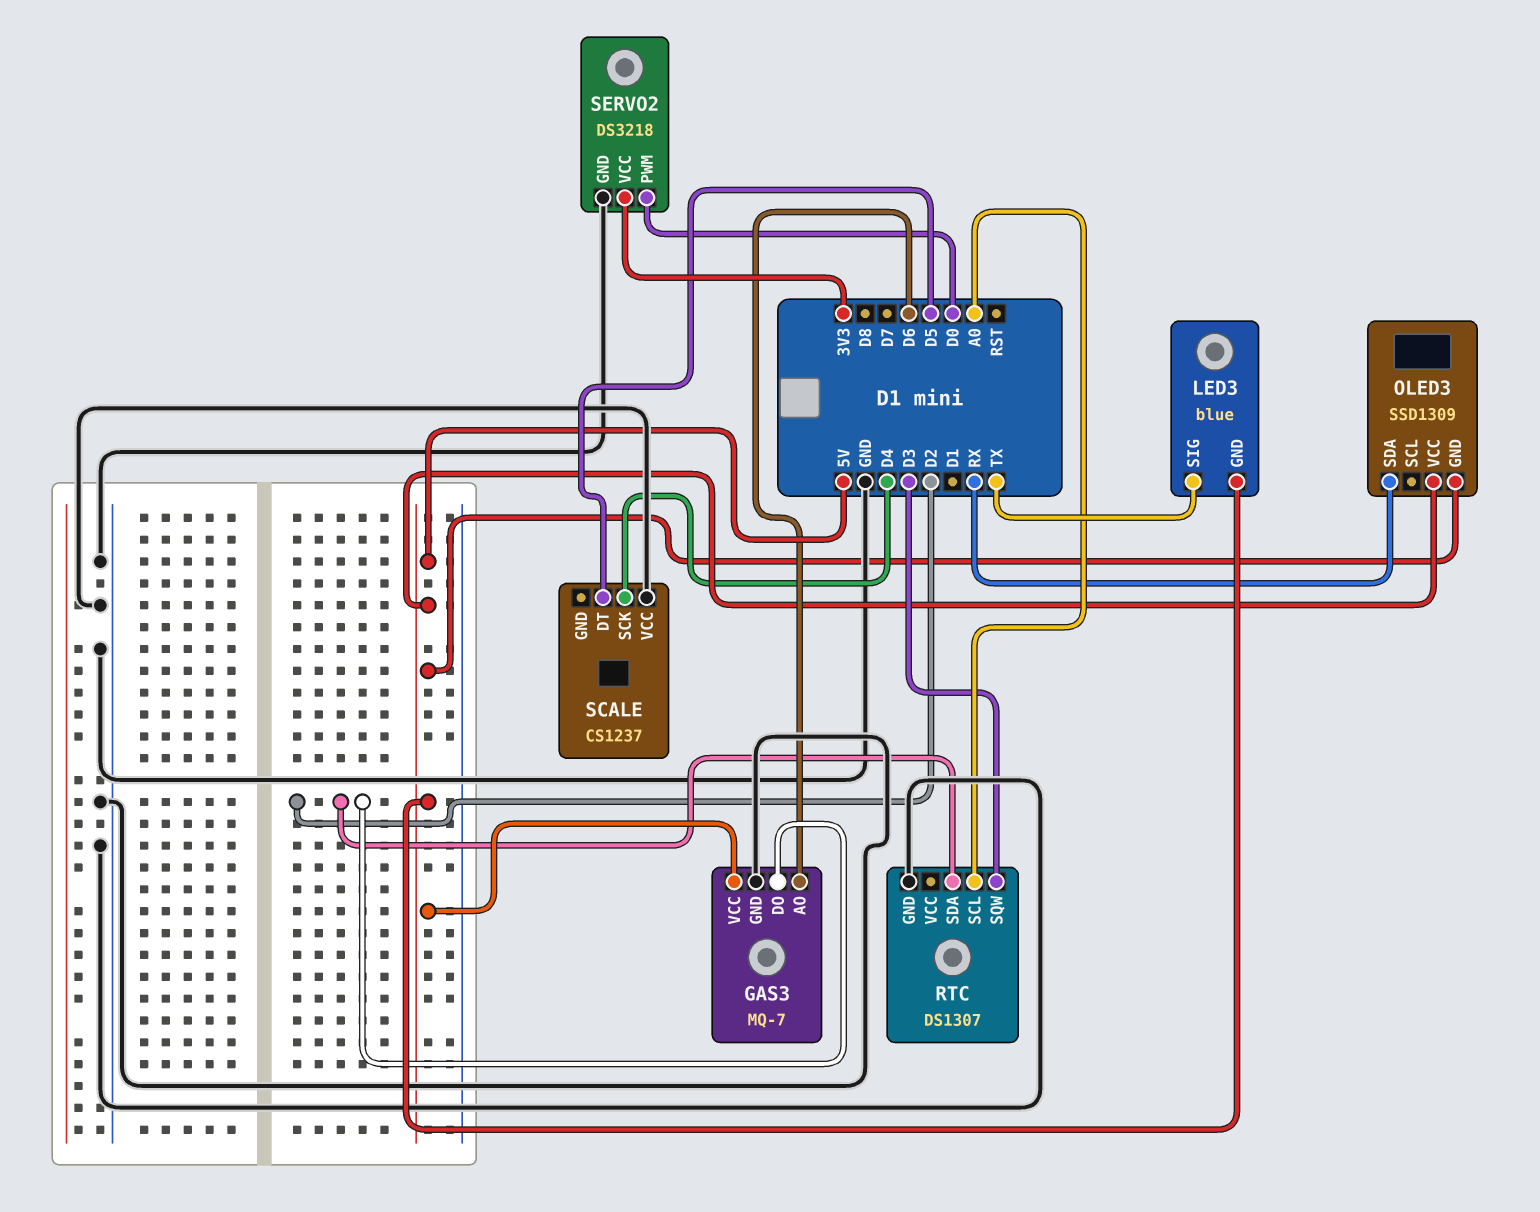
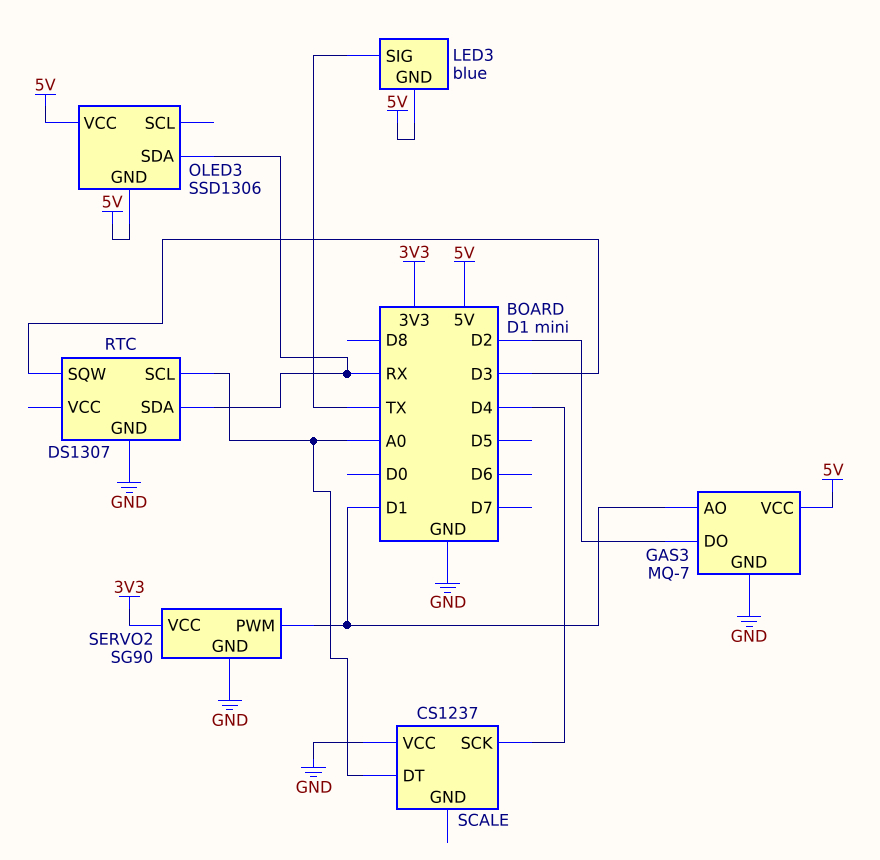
GAS3 pin AO: D6 -> D1
OLED3: SSD1309 -> SSD1306
RTC pin SDA: D2 -> RX
SCALE pin DT: D5 -> A0
SERVO2: DS3218 -> SG90
SERVO2 pin PWM: D0 -> D1

